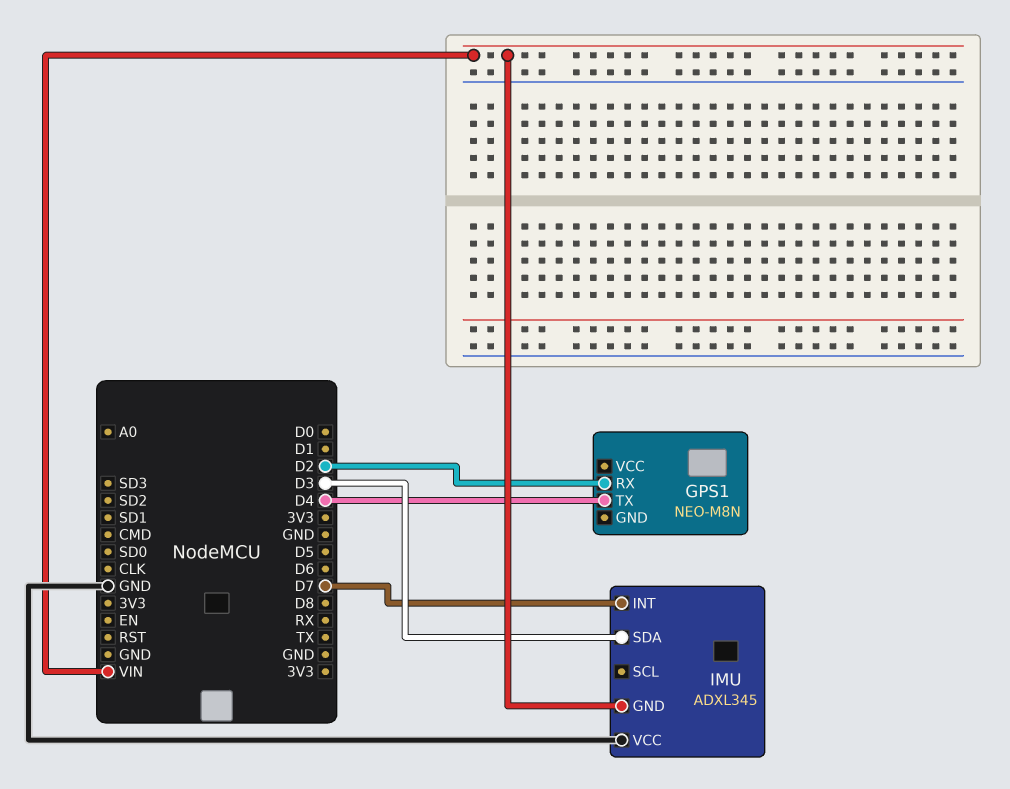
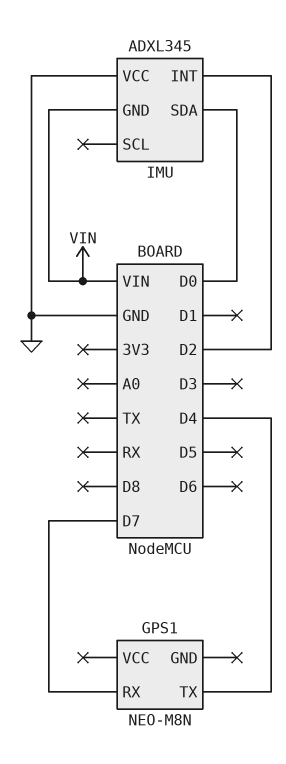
GPS1 pin RX: D2 -> D7
IMU pin INT: D7 -> D2
IMU pin SDA: D3 -> D0

